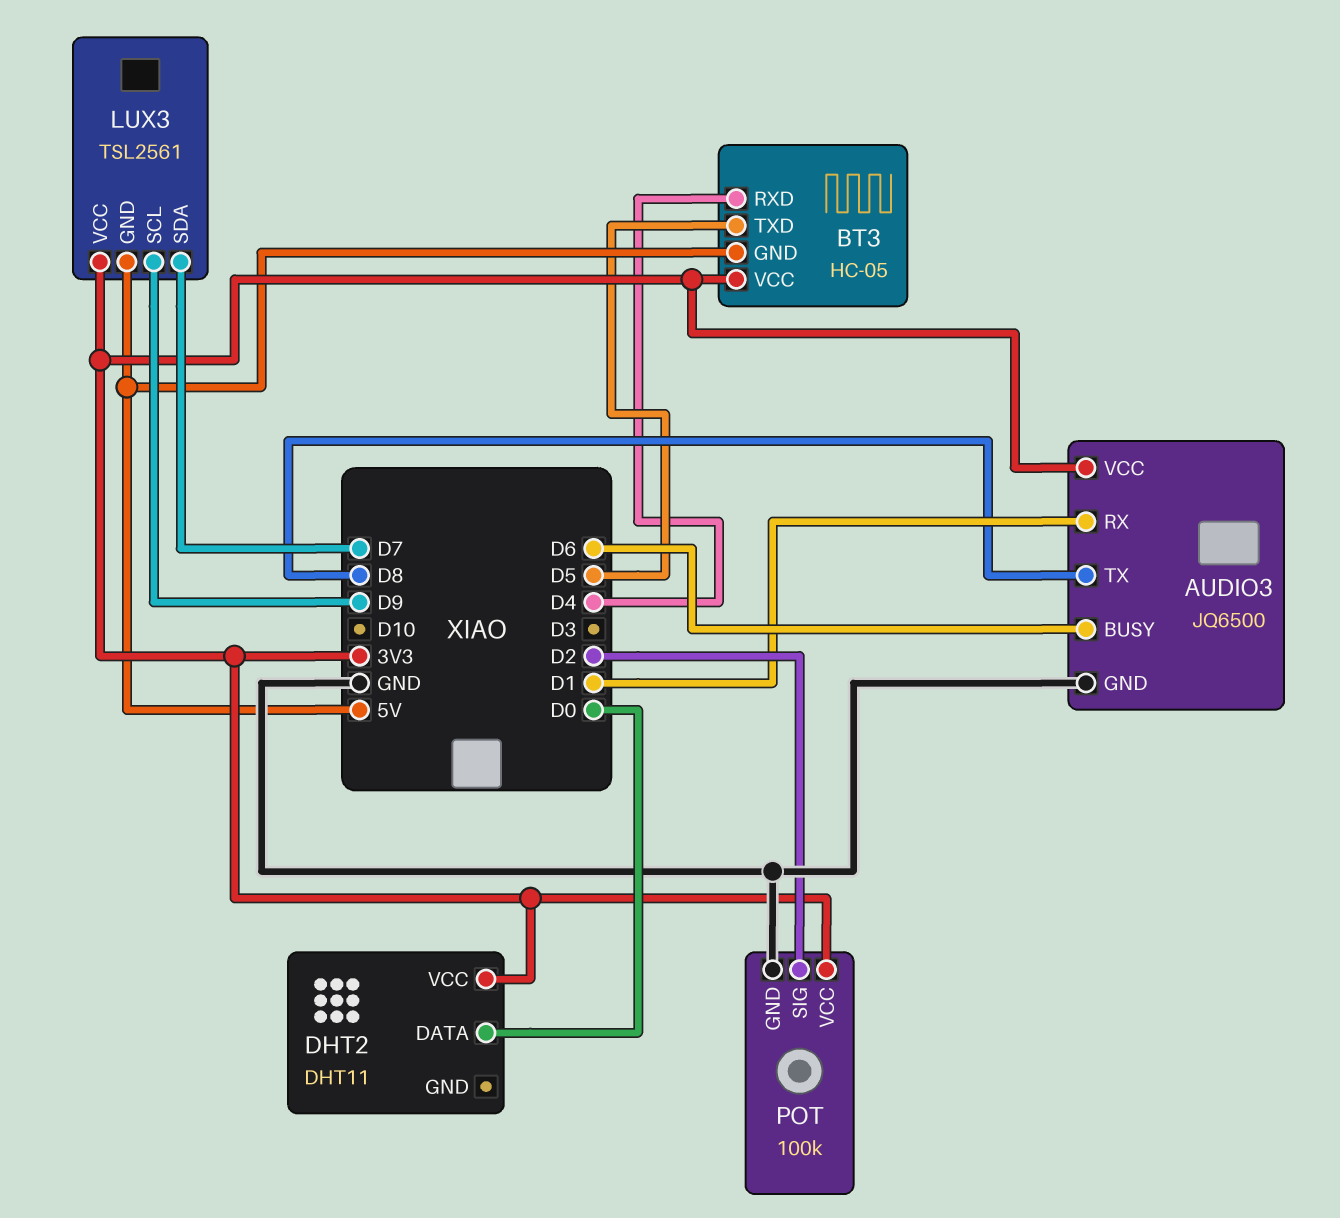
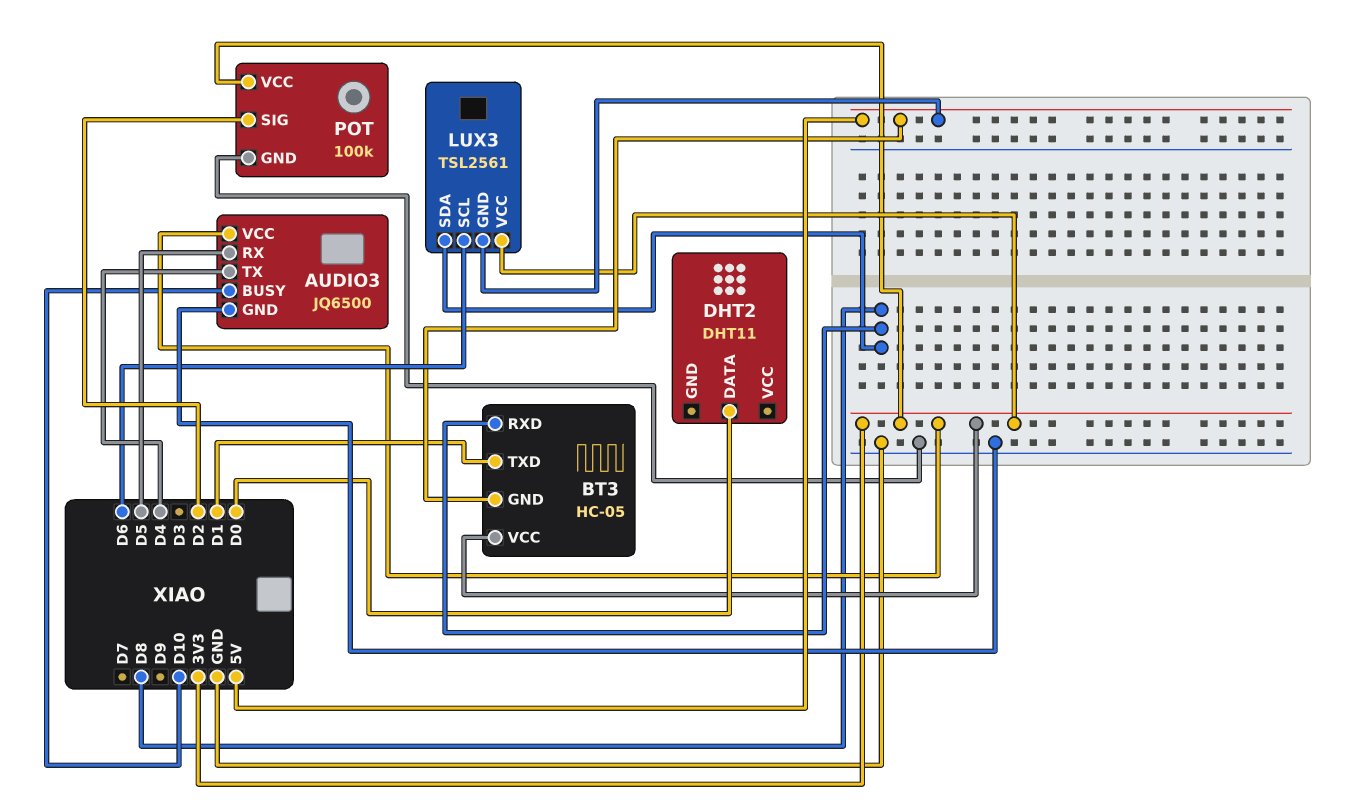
AUDIO3 pin BUSY: D6 -> D10
AUDIO3 pin RX: D1 -> D5
AUDIO3 pin TX: D8 -> D4
BT3 pin RXD: D4 -> D8
BT3 pin TXD: D5 -> D1
DHT2 pin VCC: 3V3 -> none
LUX3 pin SCL: D9 -> D6
LUX3 pin SDA: D7 -> D8

